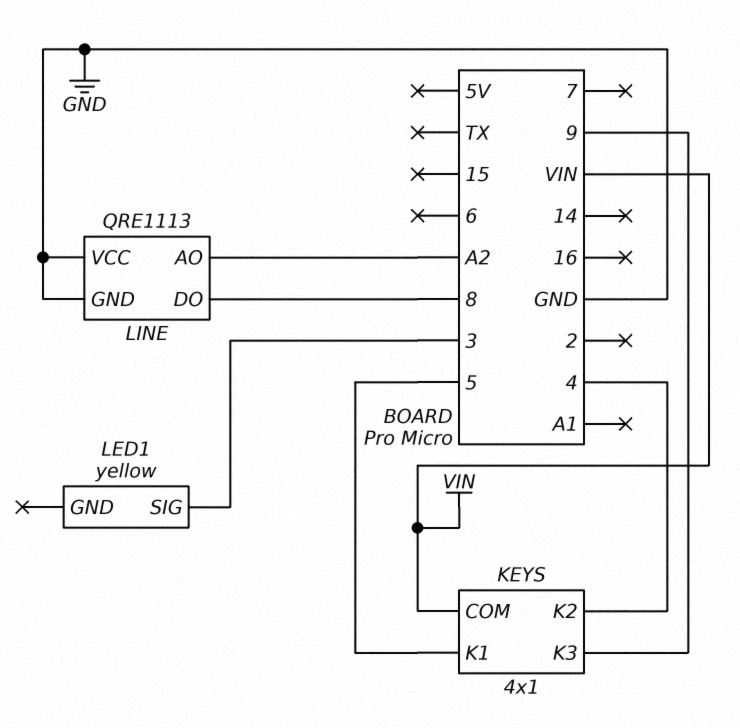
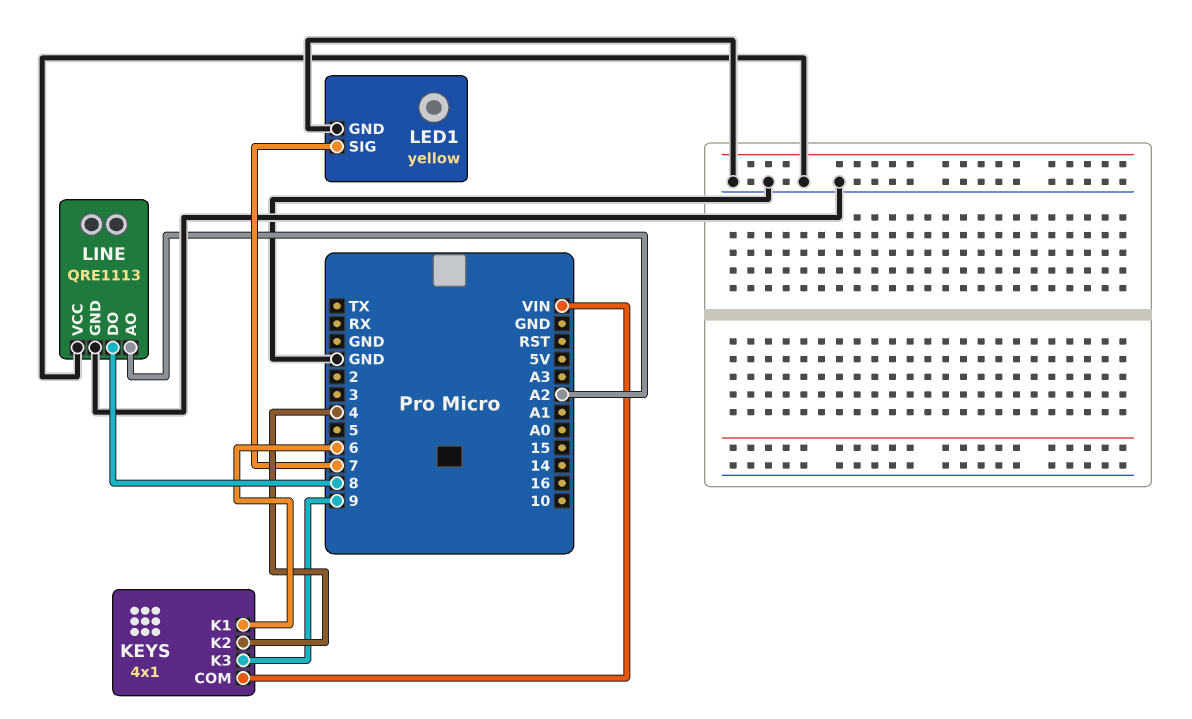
KEYS pin K1: 5 -> 6
LED1 pin GND: none -> GND
LED1 pin SIG: 3 -> 7

